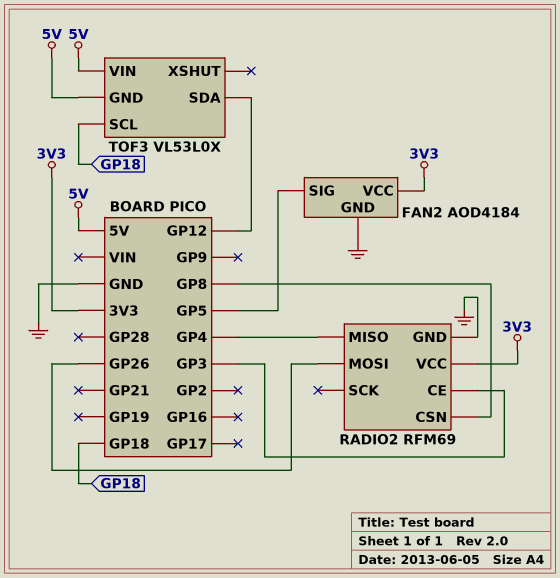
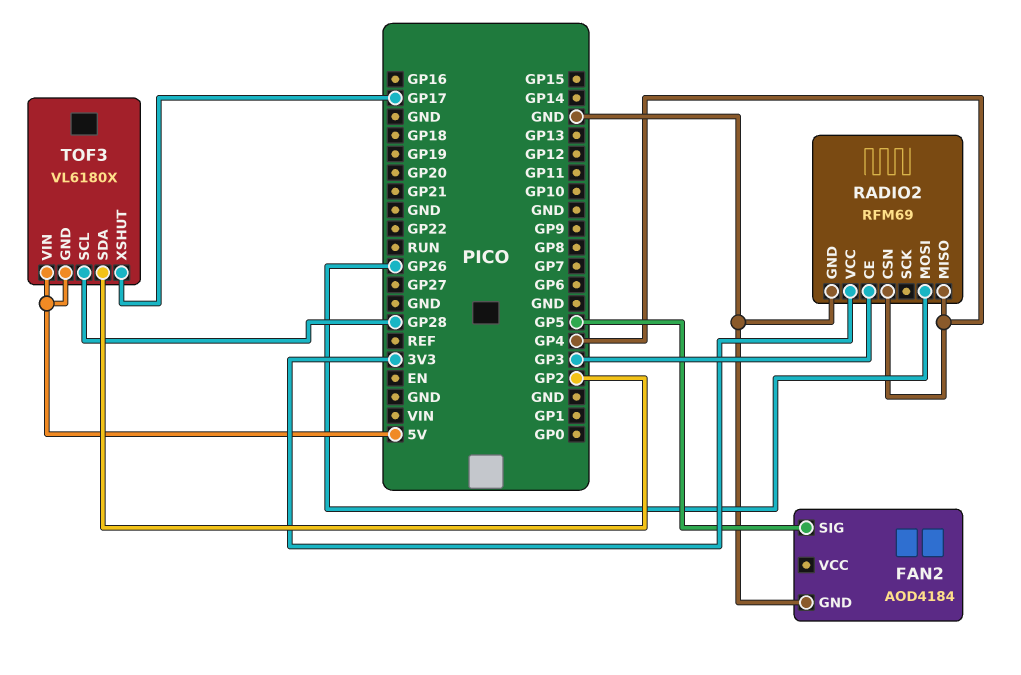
FAN2 pin VCC: 3V3 -> none
RADIO2 pin CSN: GP8 -> GP4
TOF3: VL53L0X -> VL6180X
TOF3 pin SCL: GP18 -> GP28
TOF3 pin SDA: GP12 -> GP2
TOF3 pin XSHUT: none -> GP17

